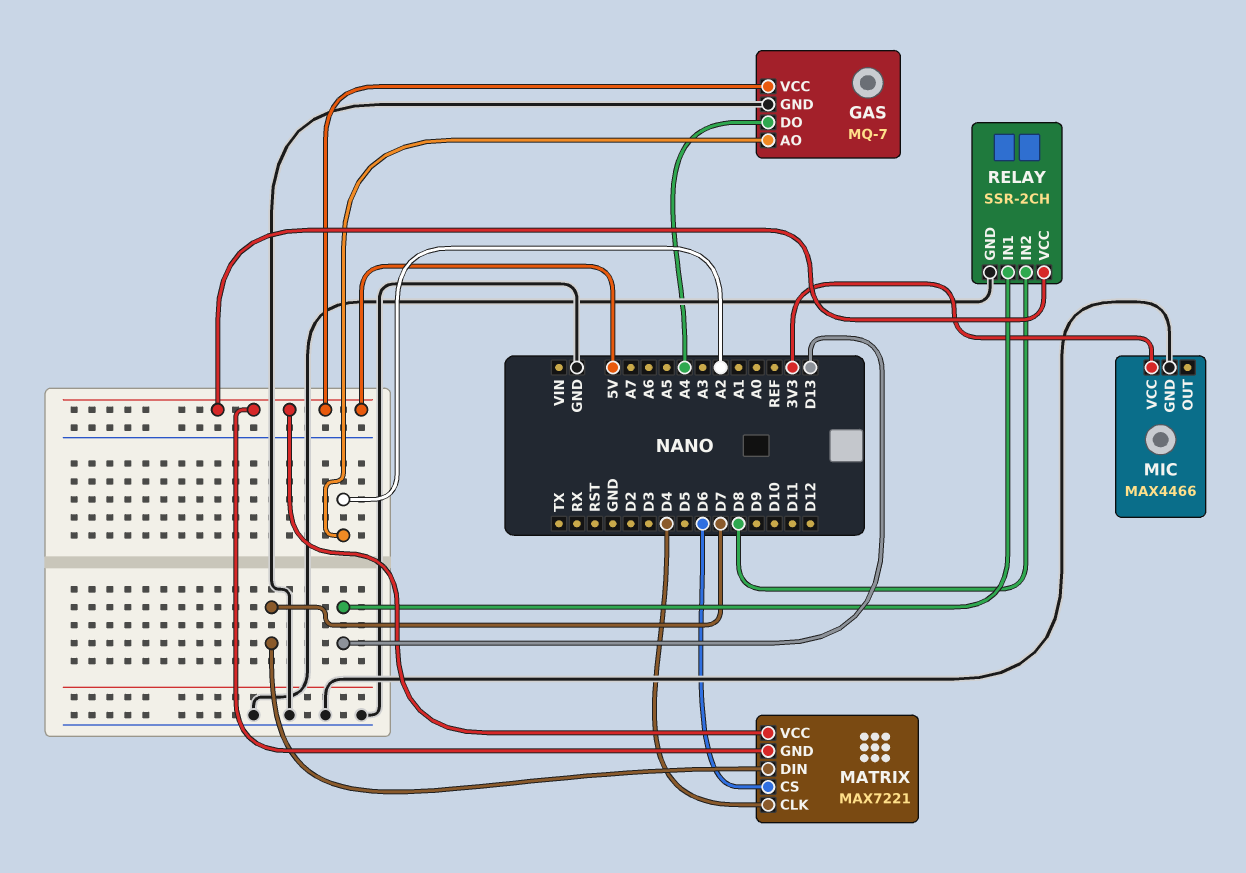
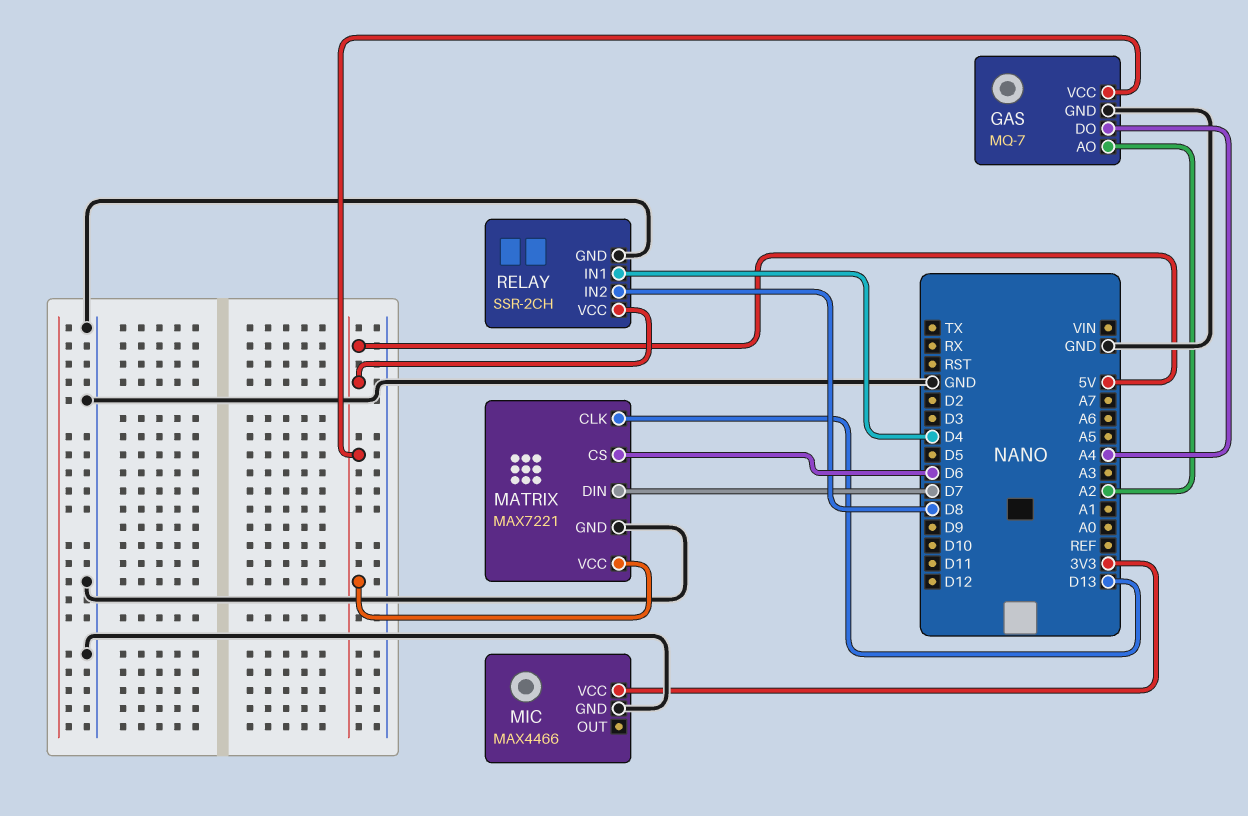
MATRIX pin CLK: D4 -> D13
MATRIX pin GND: 5V -> GND
RELAY pin IN1: D13 -> D4

